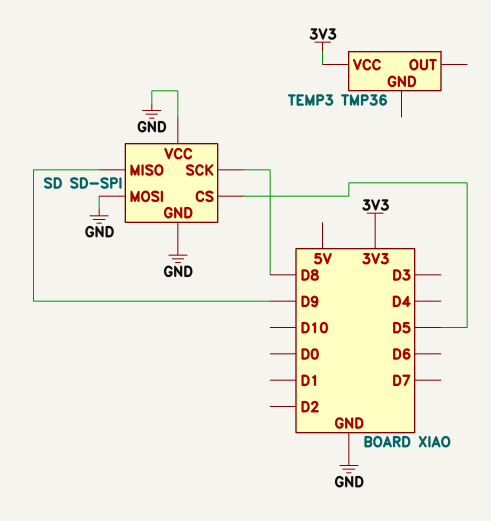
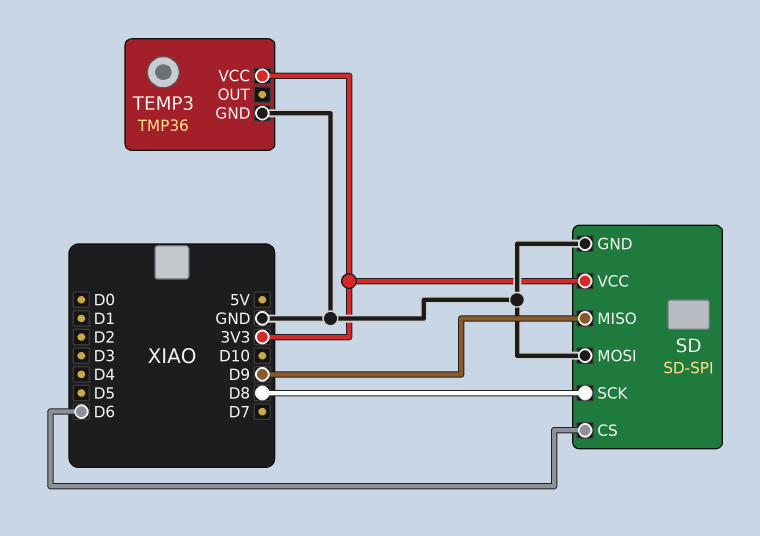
SD pin CS: D5 -> D6
SD pin VCC: GND -> 3V3
TEMP3 pin GND: none -> GND

